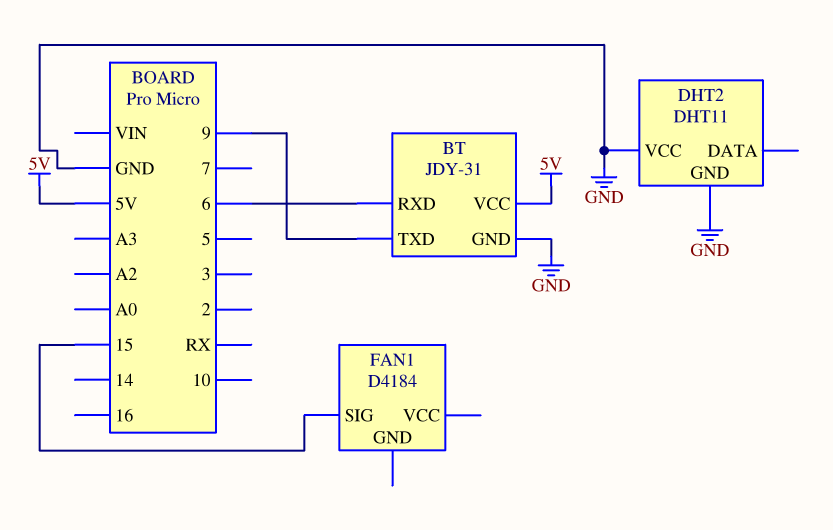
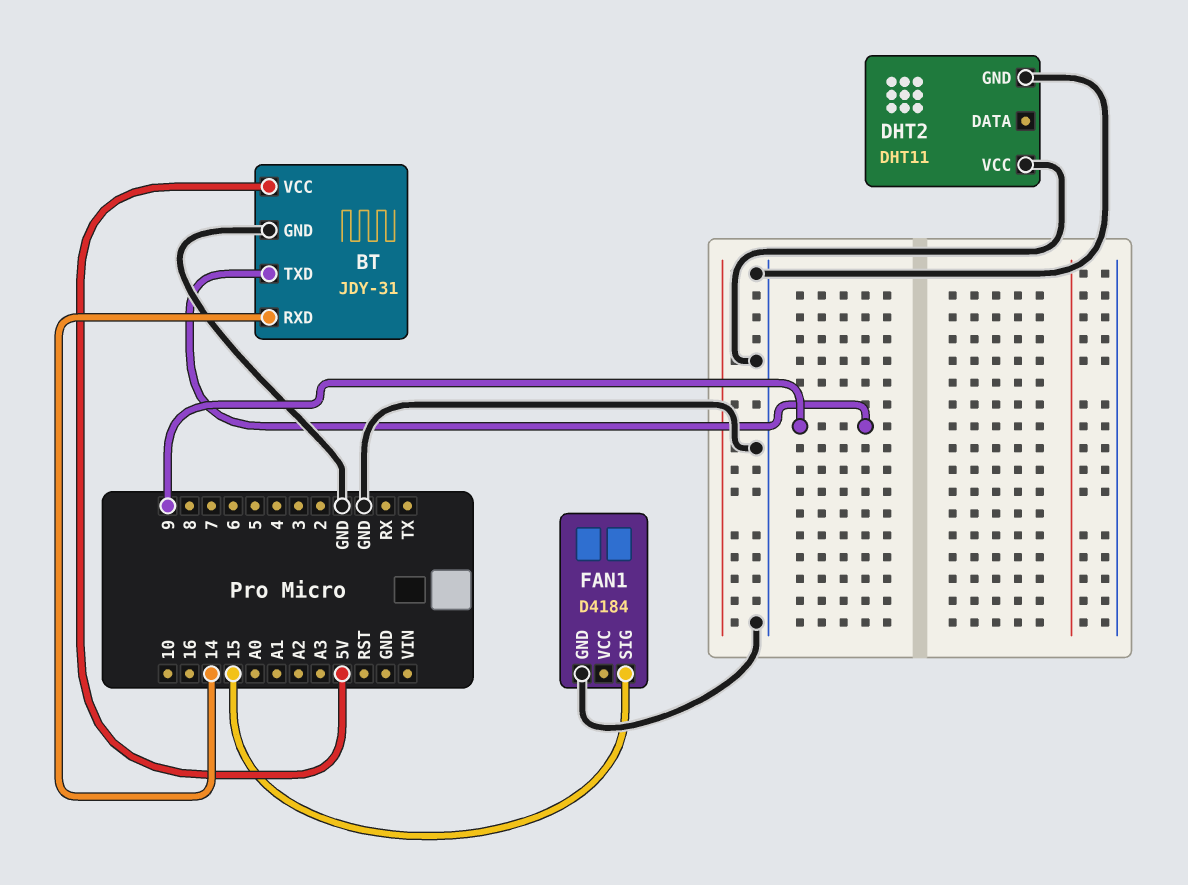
BT pin RXD: 6 -> 14
FAN1 pin GND: none -> GND

